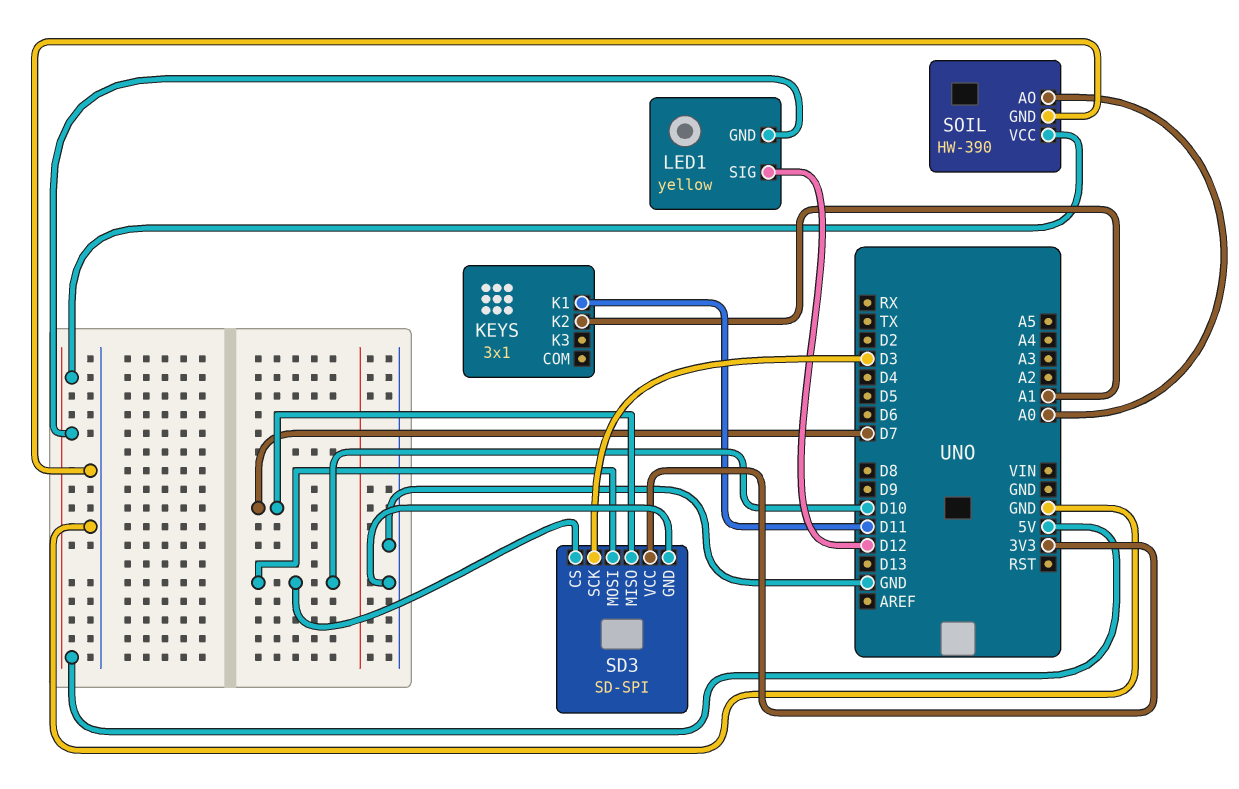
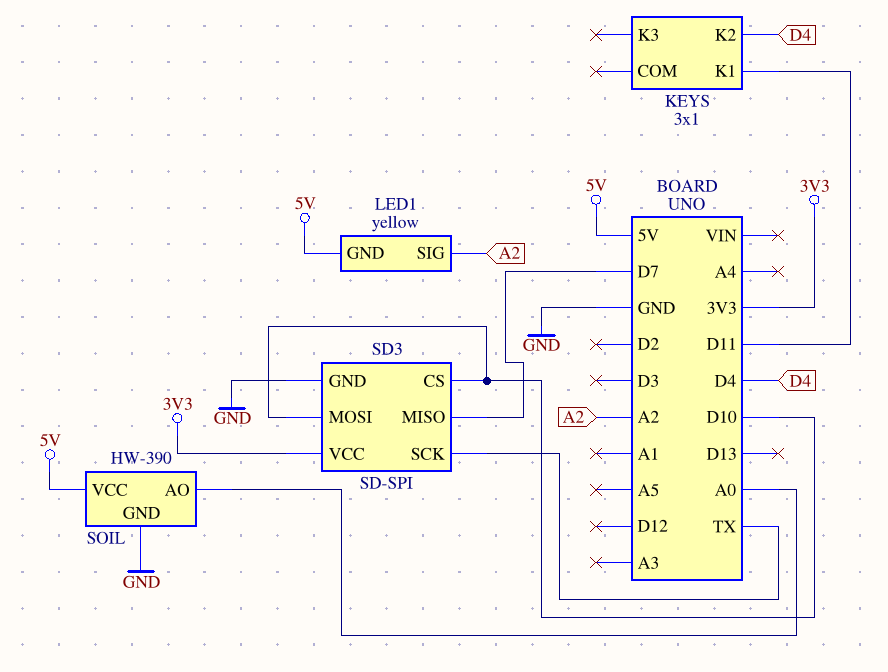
KEYS pin K2: A1 -> D4
LED1 pin SIG: D12 -> A2
SD3 pin SCK: D3 -> TX

